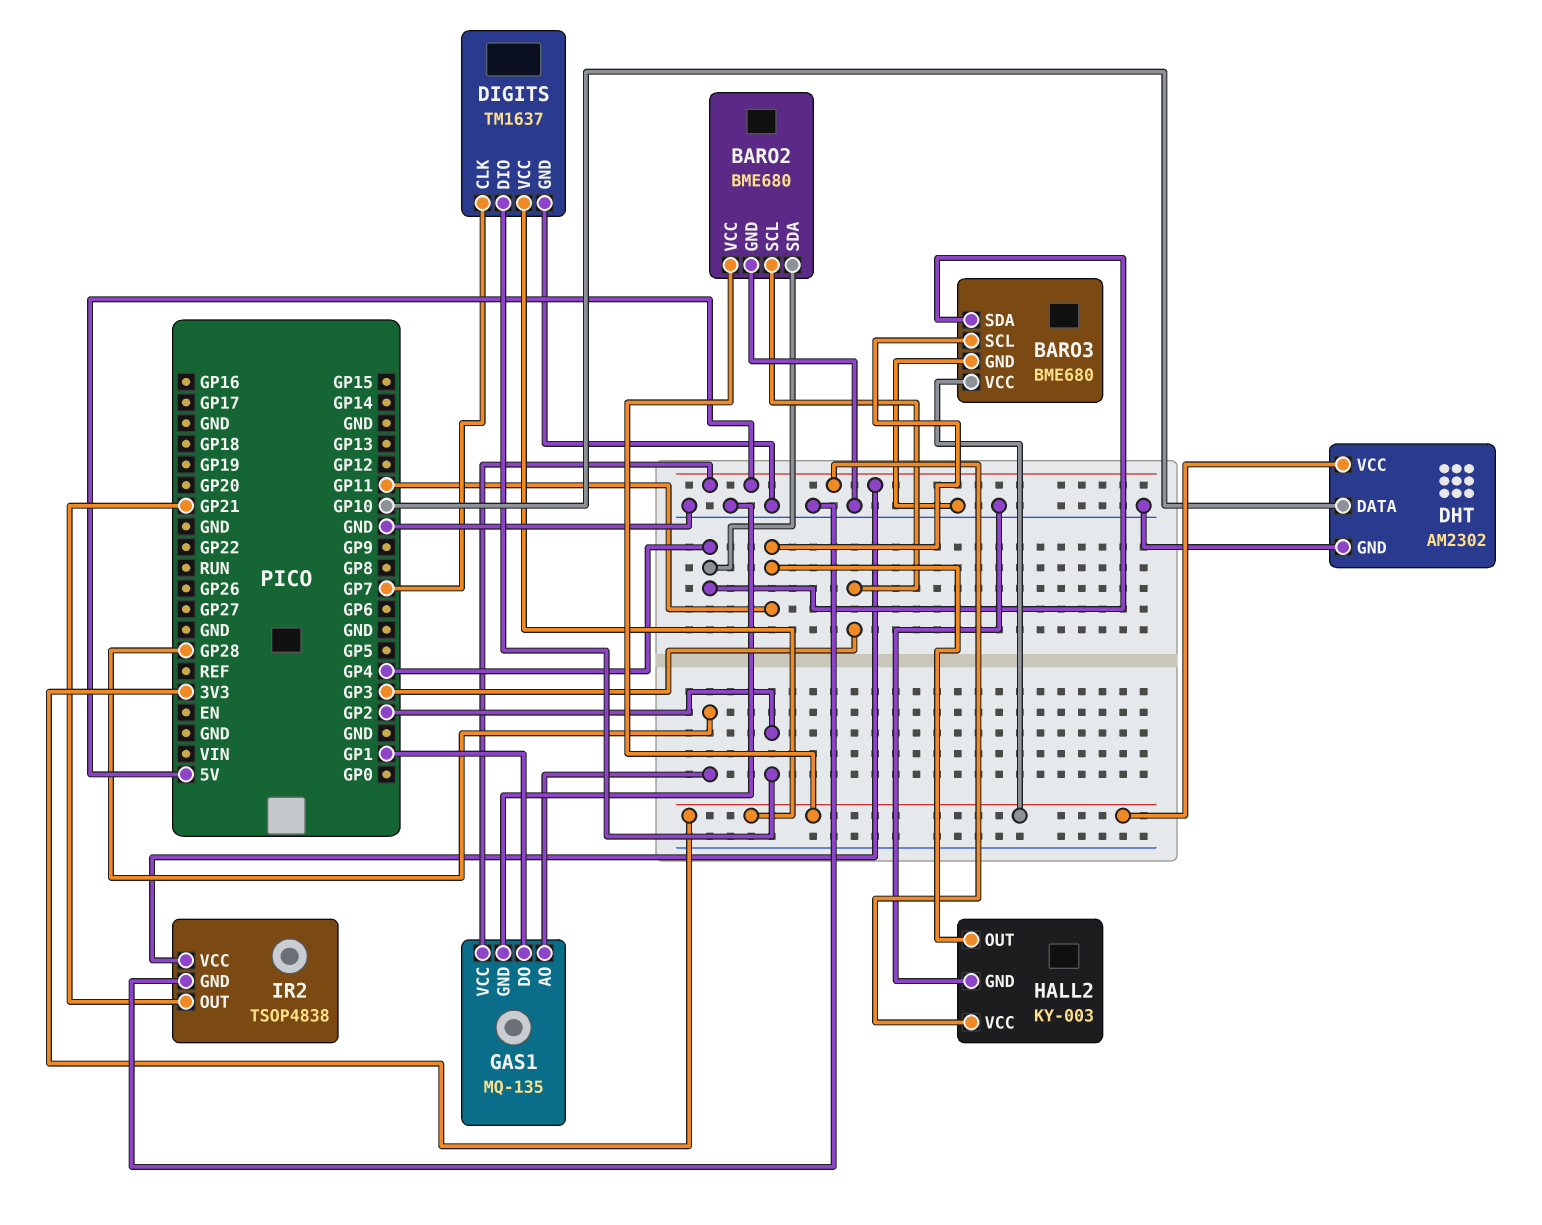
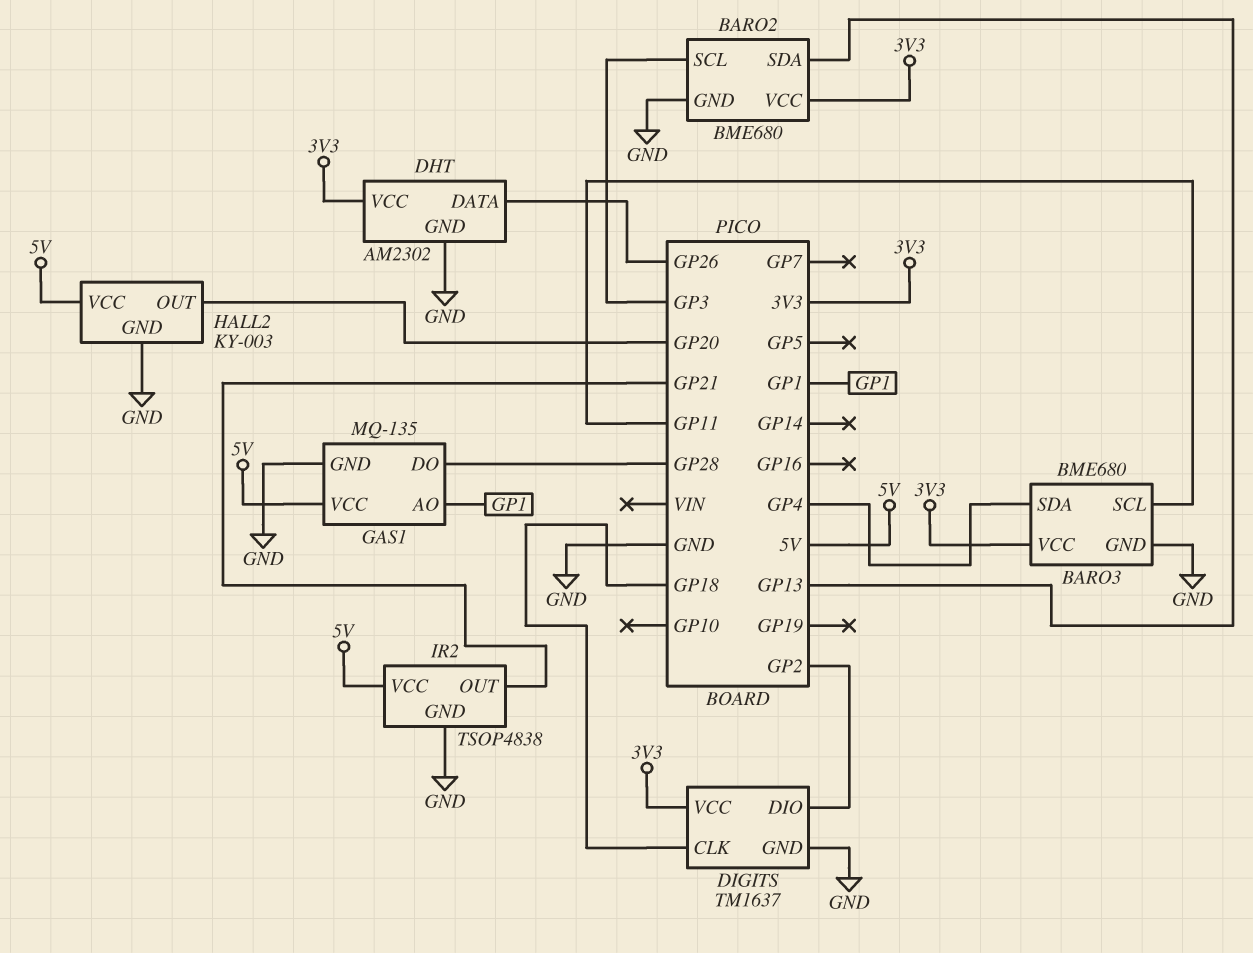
BARO2 pin SDA: GP4 -> GP13
DHT pin DATA: GP10 -> GP26
DIGITS pin CLK: GP7 -> GP18
GAS1 pin AO: GP28 -> GP1
GAS1 pin DO: GP1 -> GP28
HALL2 pin OUT: GP11 -> GP20

